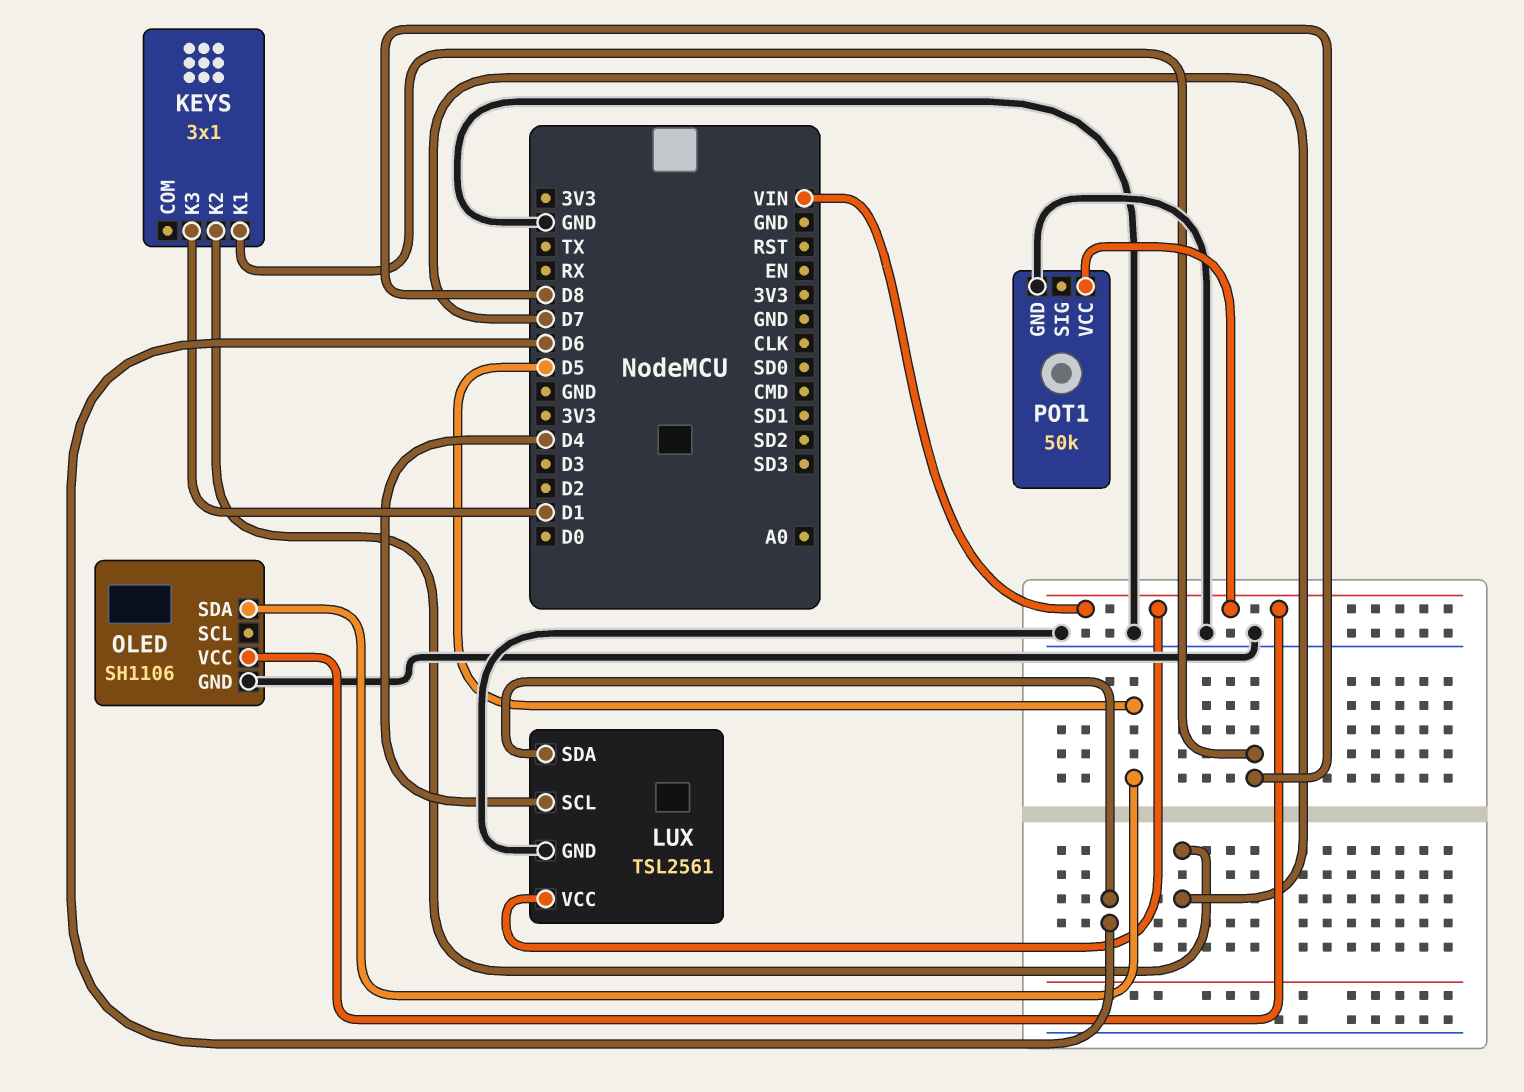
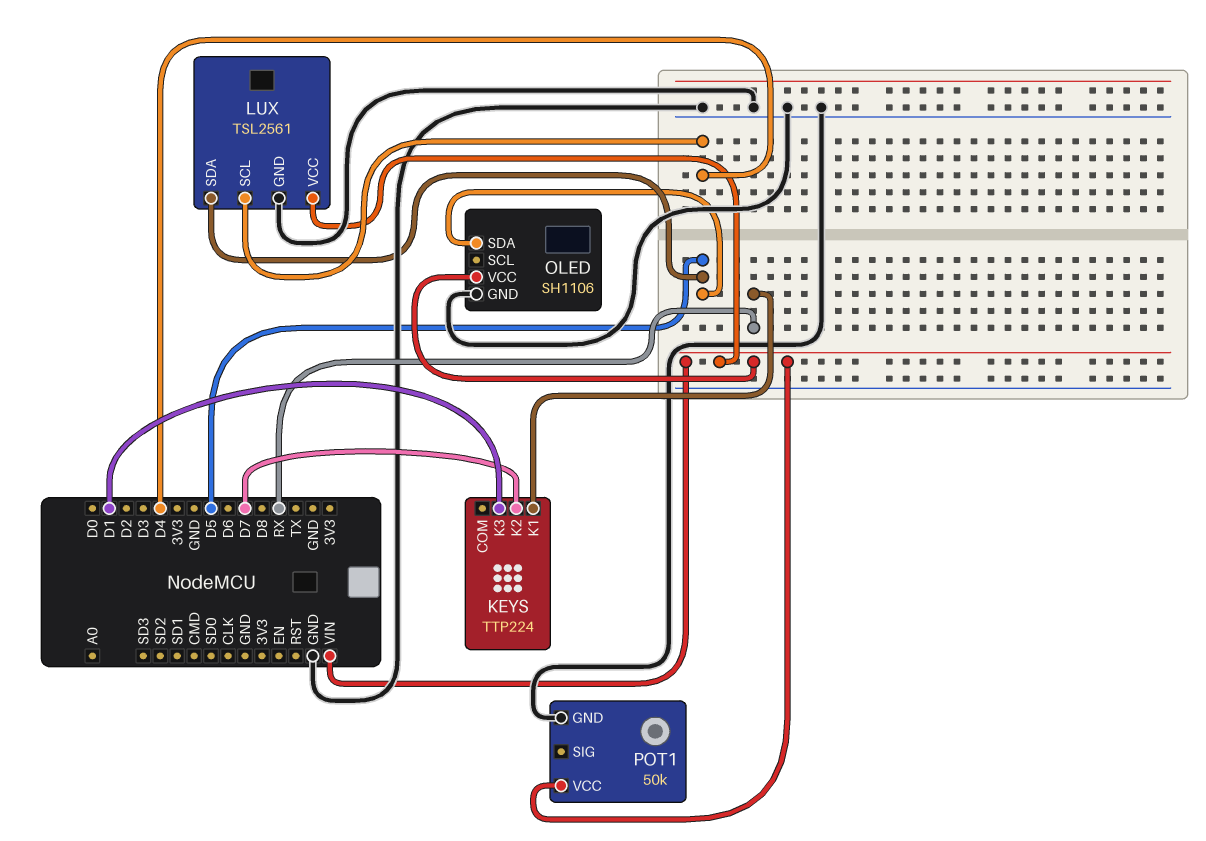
KEYS: 3x1 -> TTP224
KEYS pin K1: D8 -> RX
LUX pin SDA: D6 -> D5

